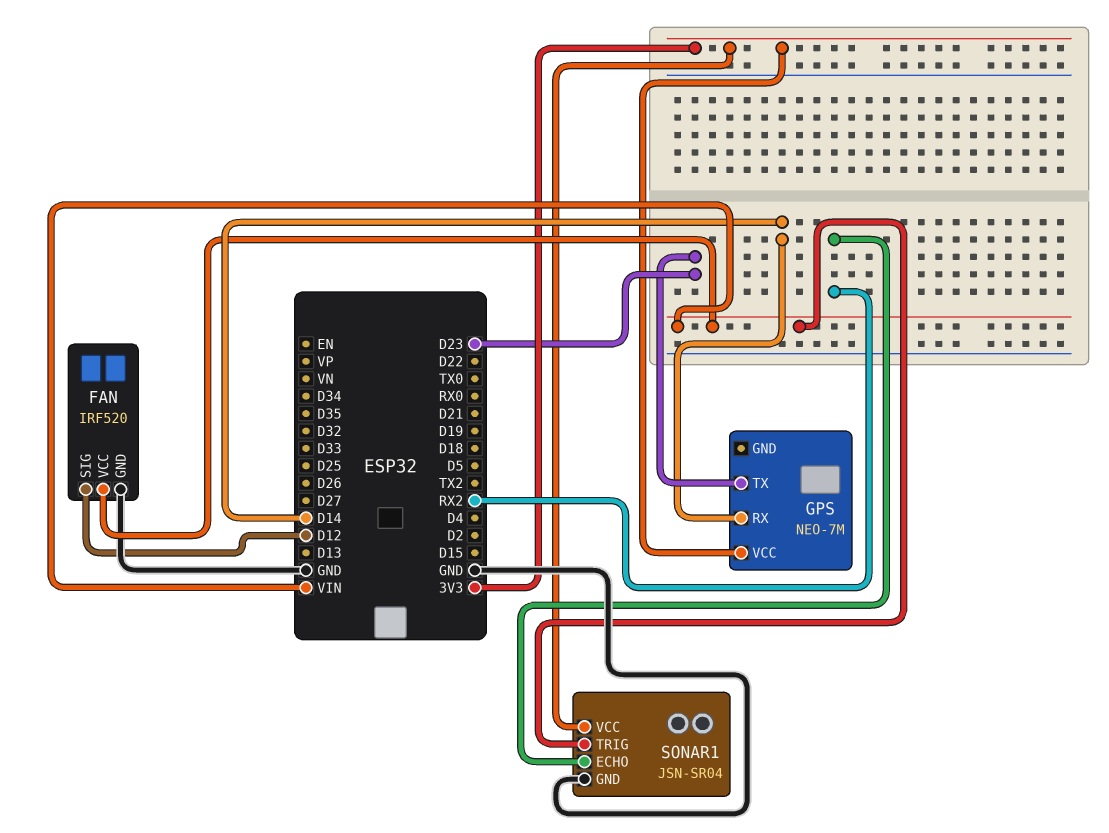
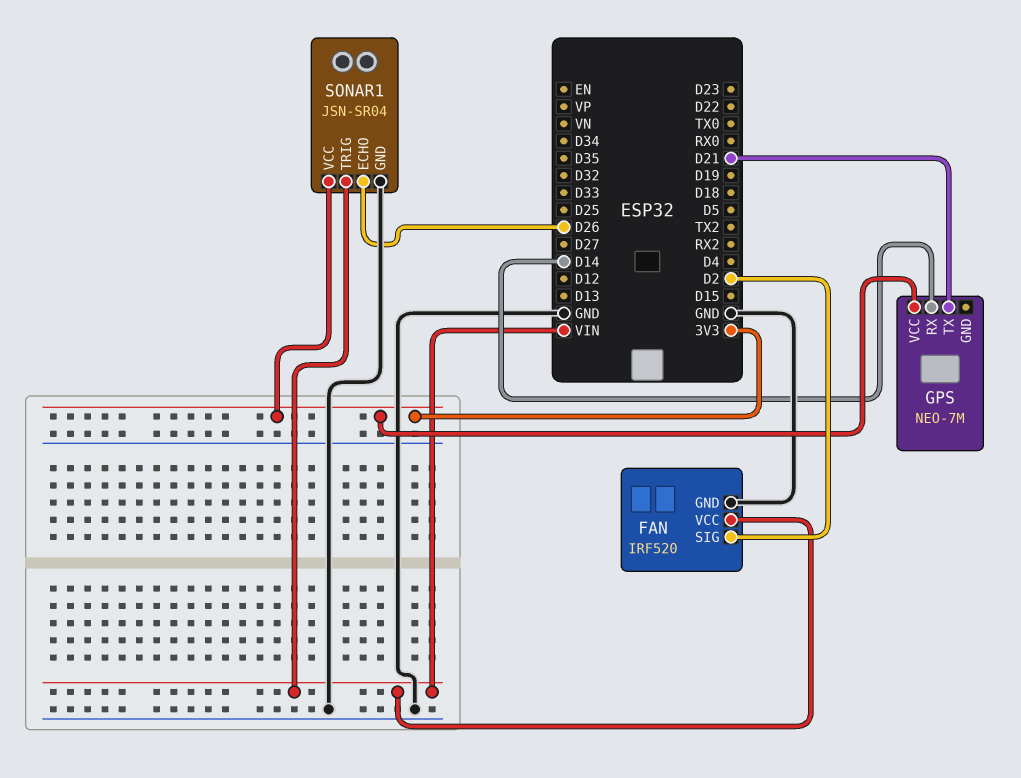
FAN pin SIG: D12 -> D2
GPS pin TX: D23 -> D21
SONAR1 pin ECHO: RX2 -> D26

